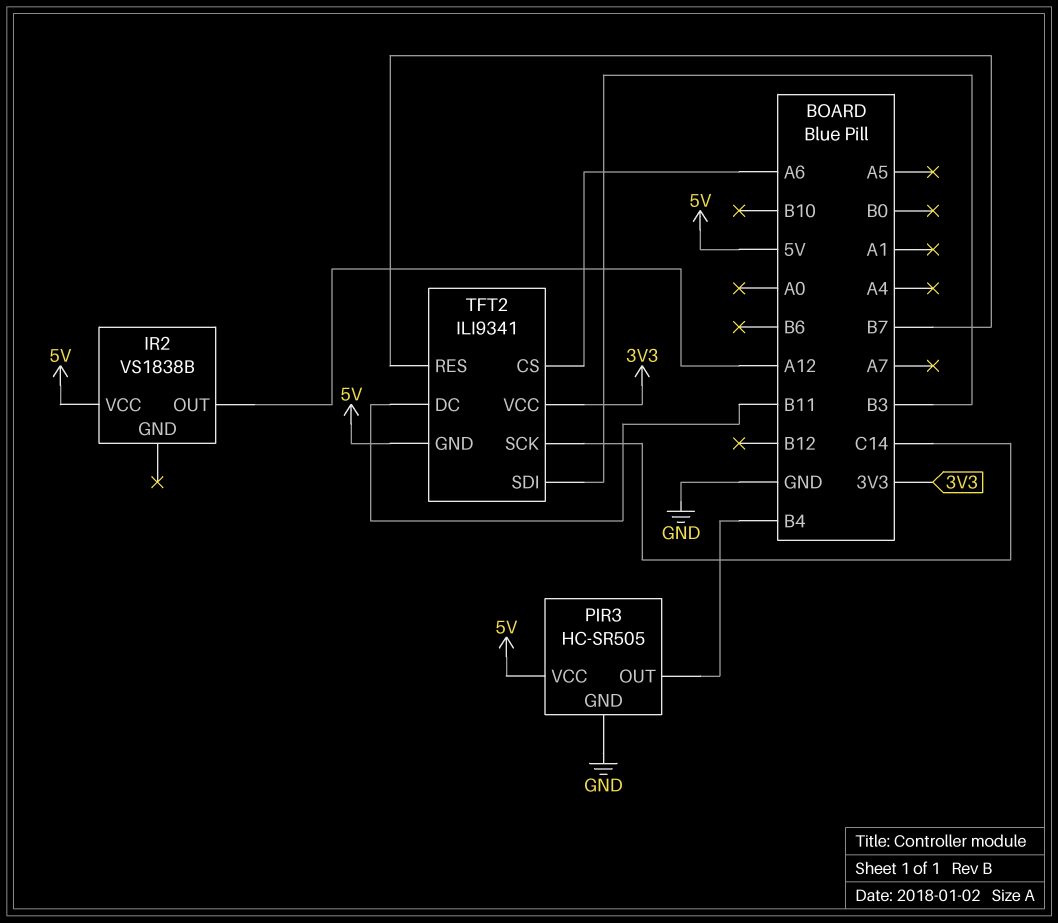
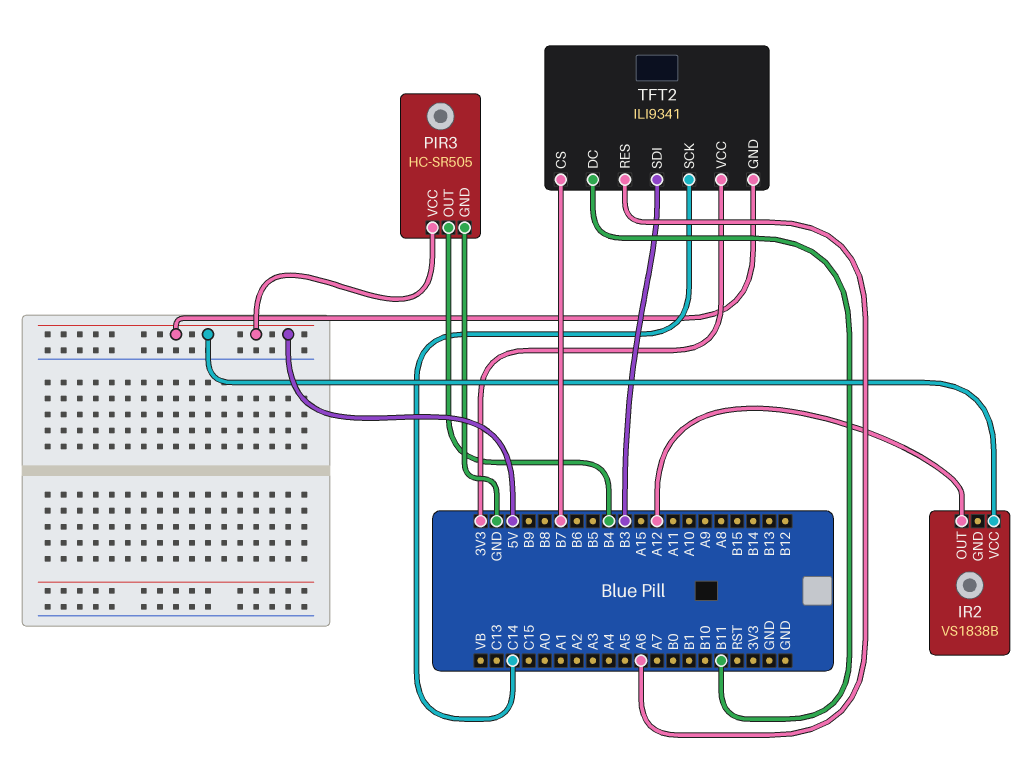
TFT2 pin CS: A6 -> B7
TFT2 pin RES: B7 -> A6

